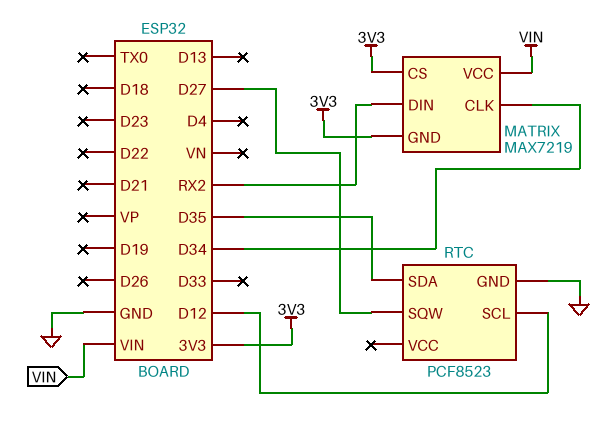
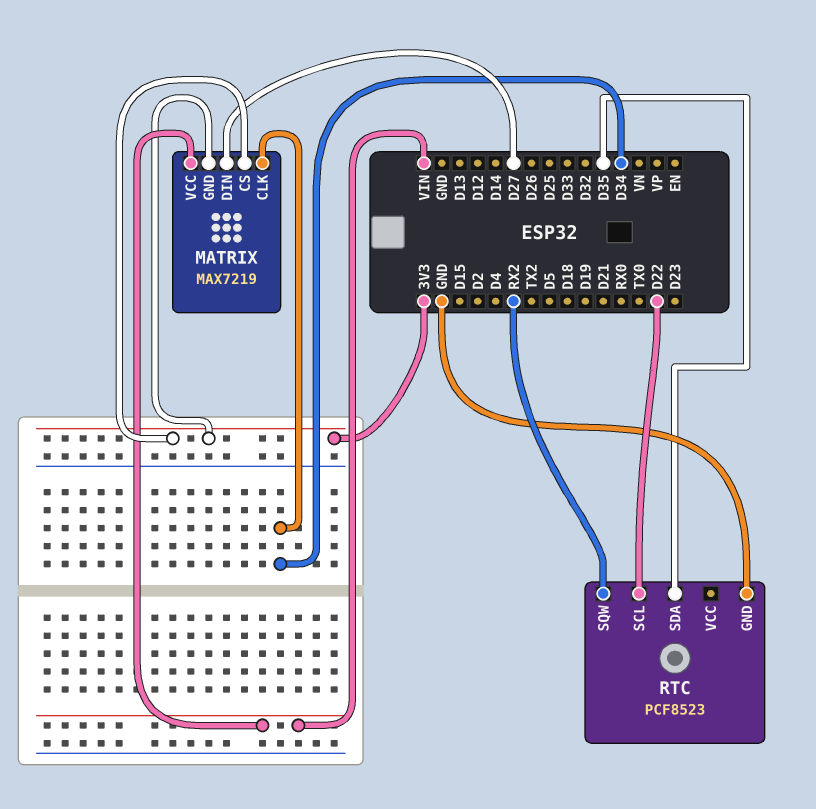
MATRIX pin DIN: RX2 -> D27
RTC pin SCL: D12 -> D22
RTC pin SQW: D27 -> RX2

